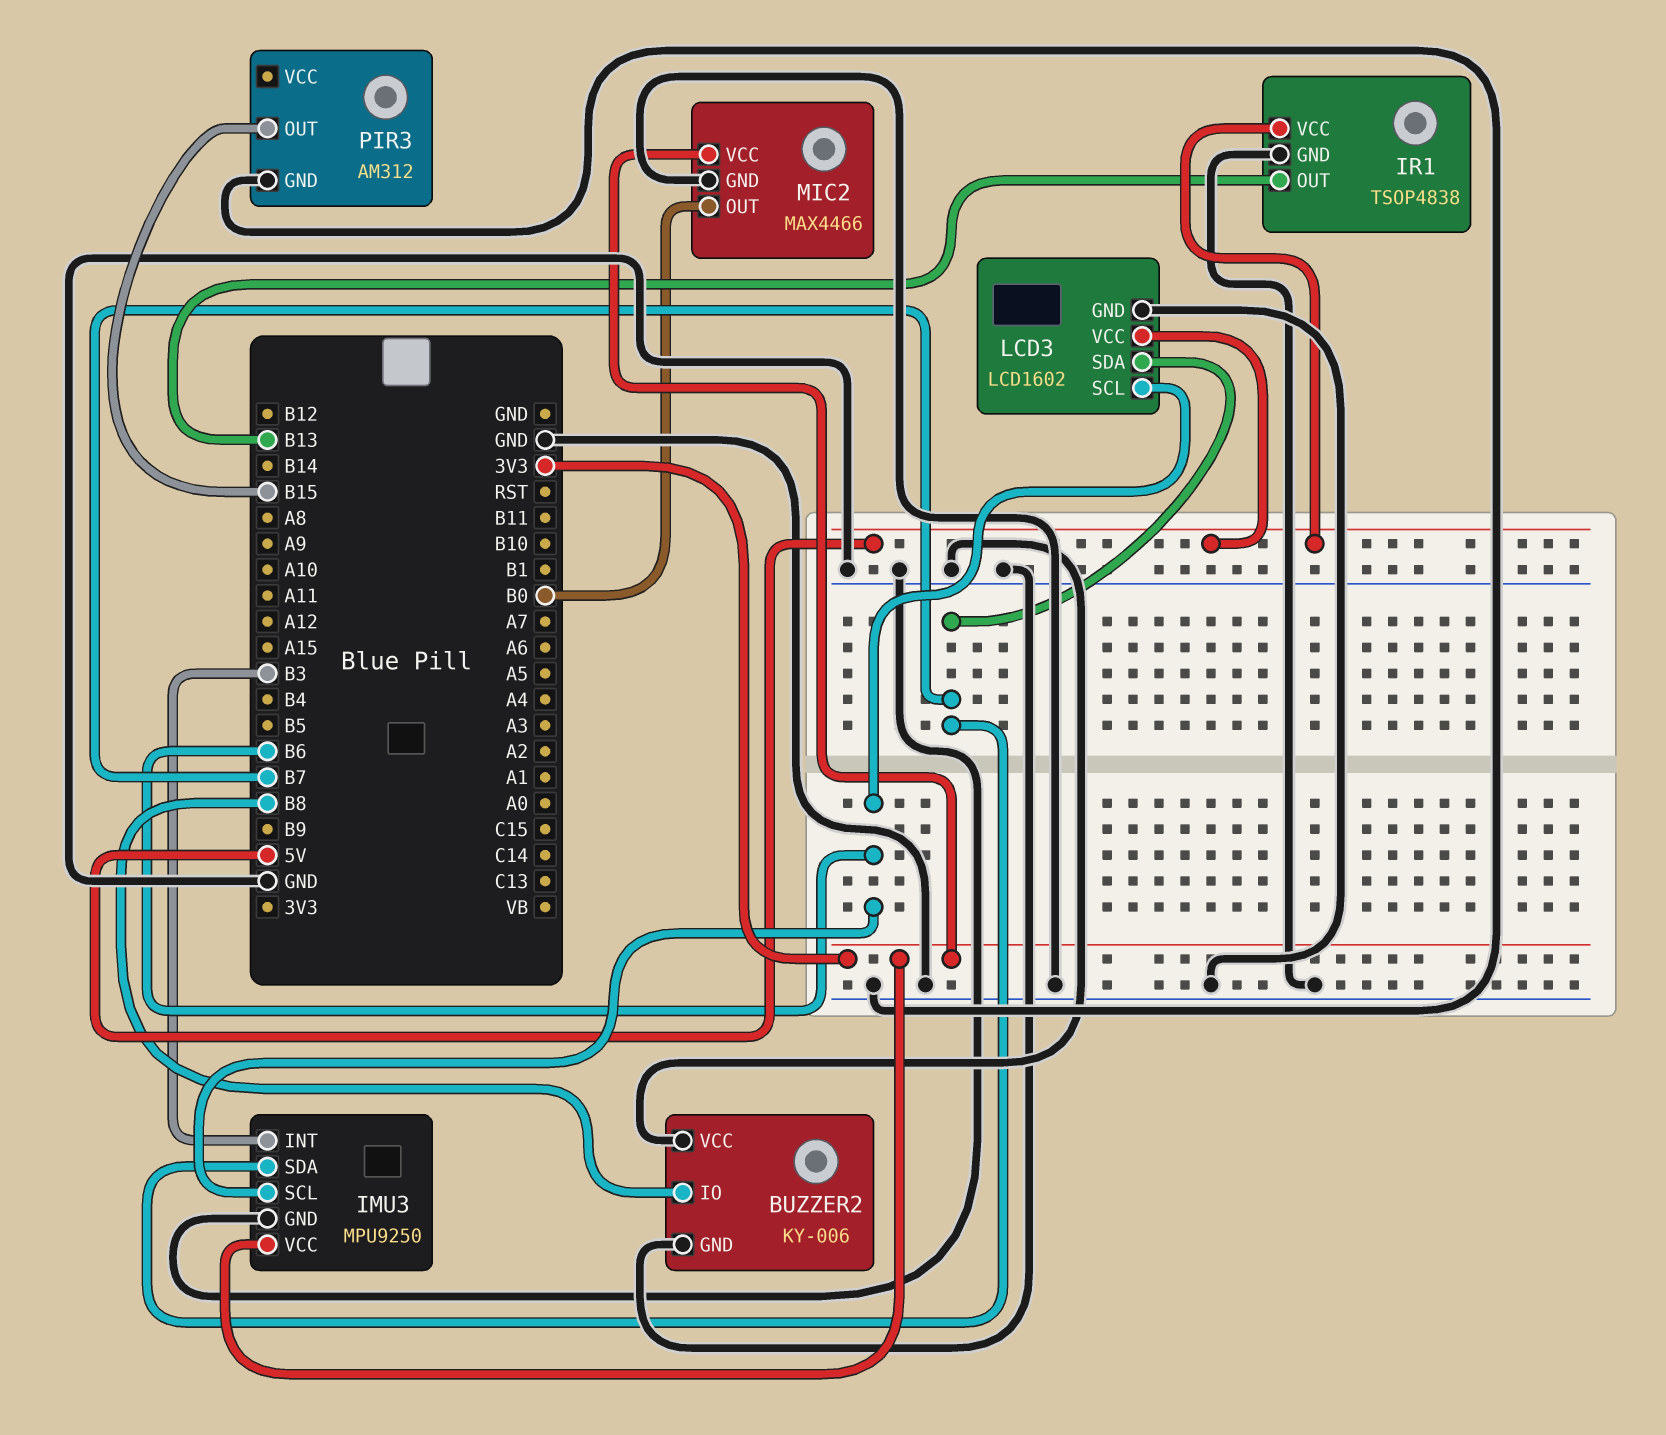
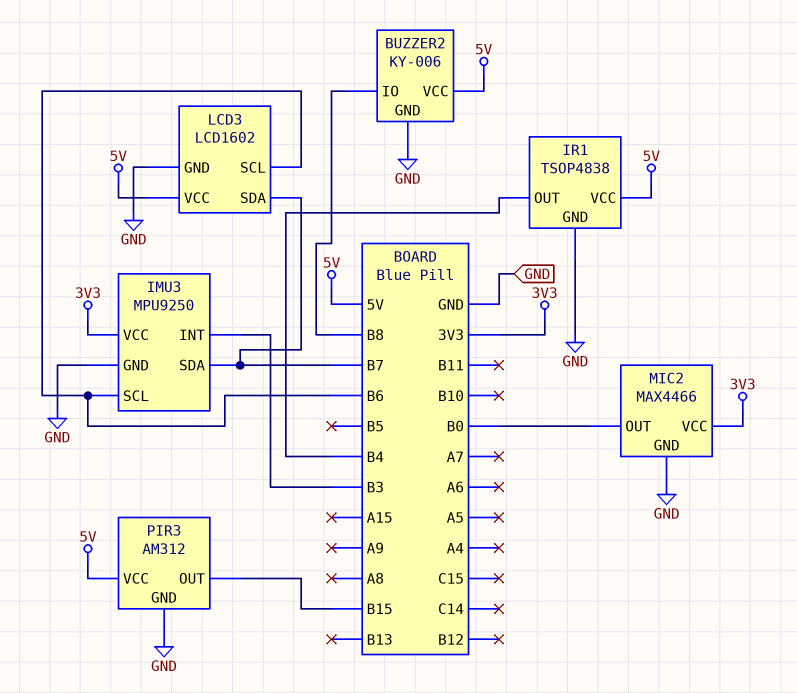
BUZZER2 pin VCC: GND -> 5V
IR1 pin OUT: B13 -> B4
PIR3 pin VCC: none -> 5V

